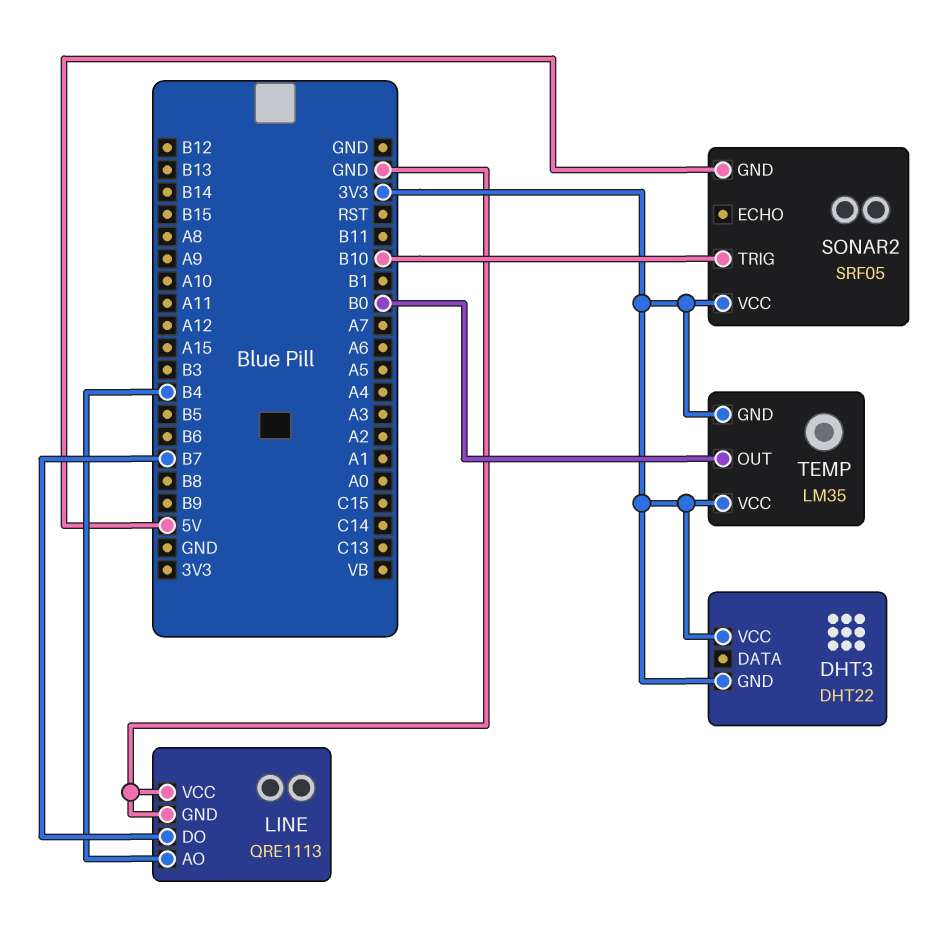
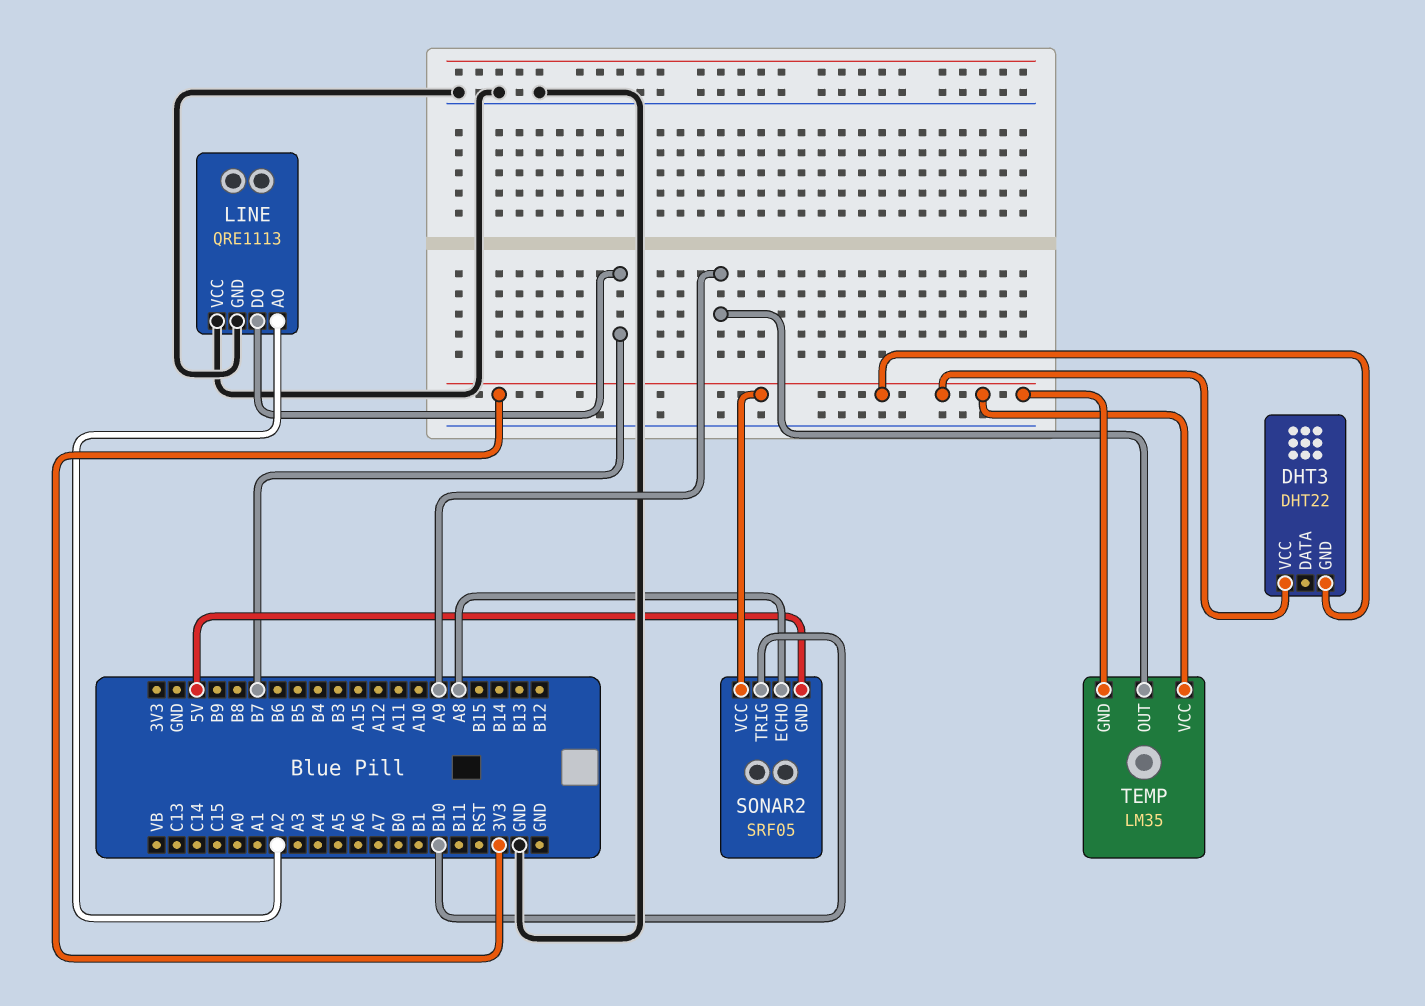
LINE pin AO: B4 -> A2
SONAR2 pin ECHO: none -> A8
TEMP pin OUT: B0 -> A9

